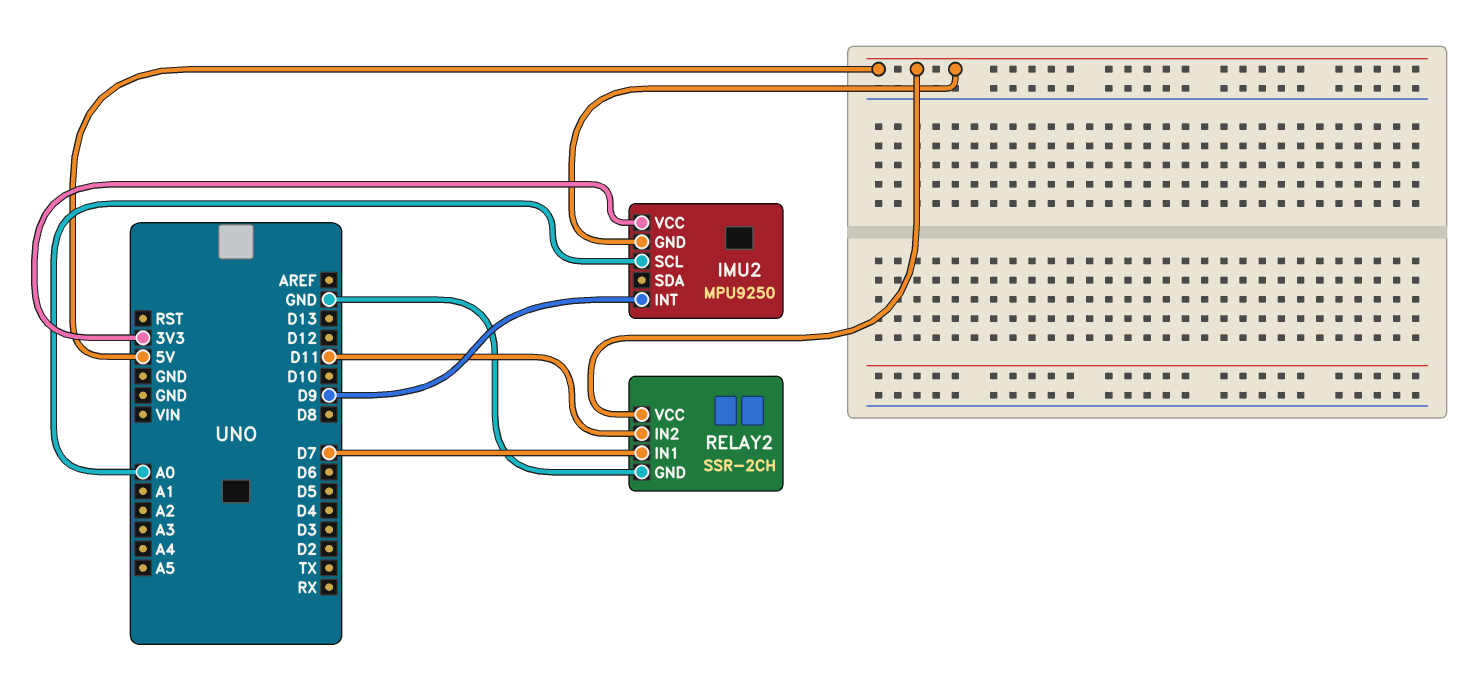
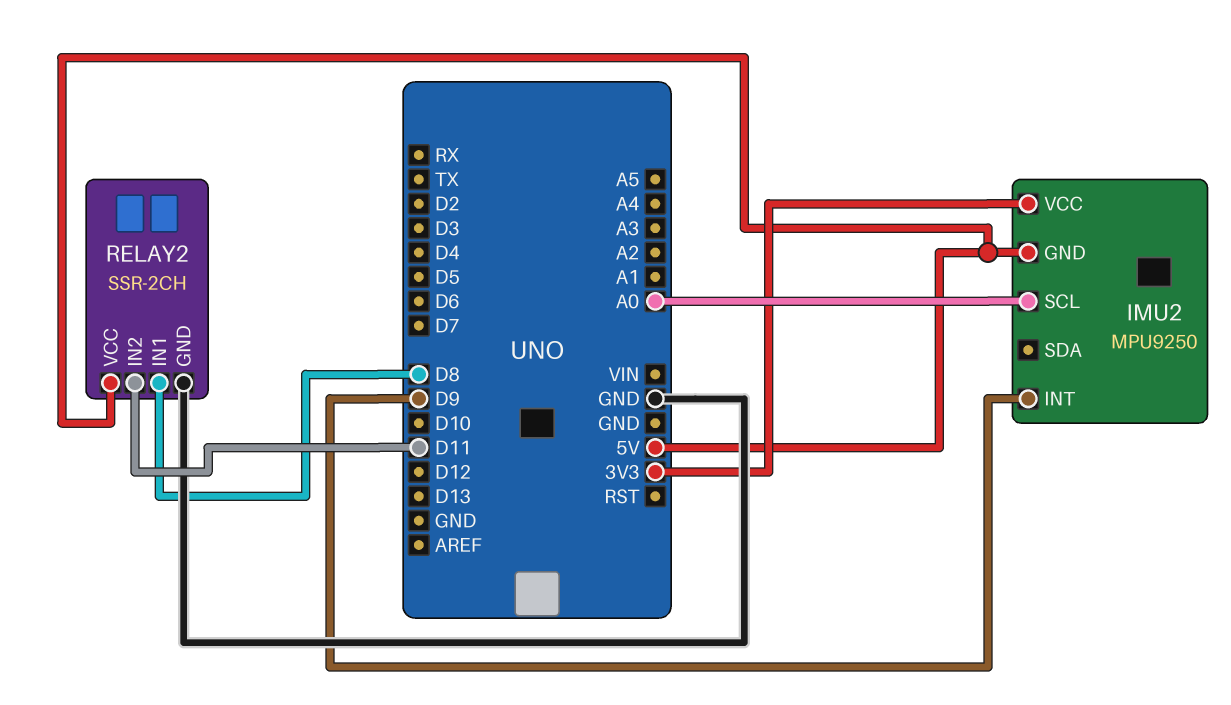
RELAY2 pin IN1: D7 -> D8

